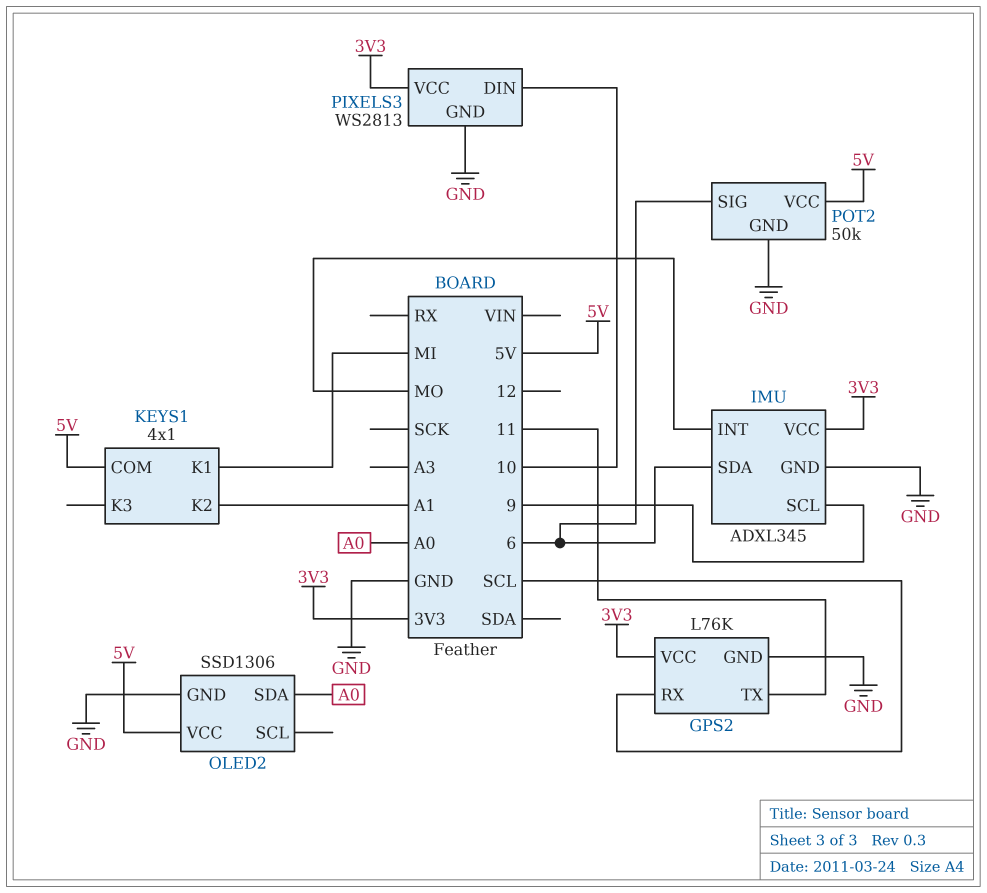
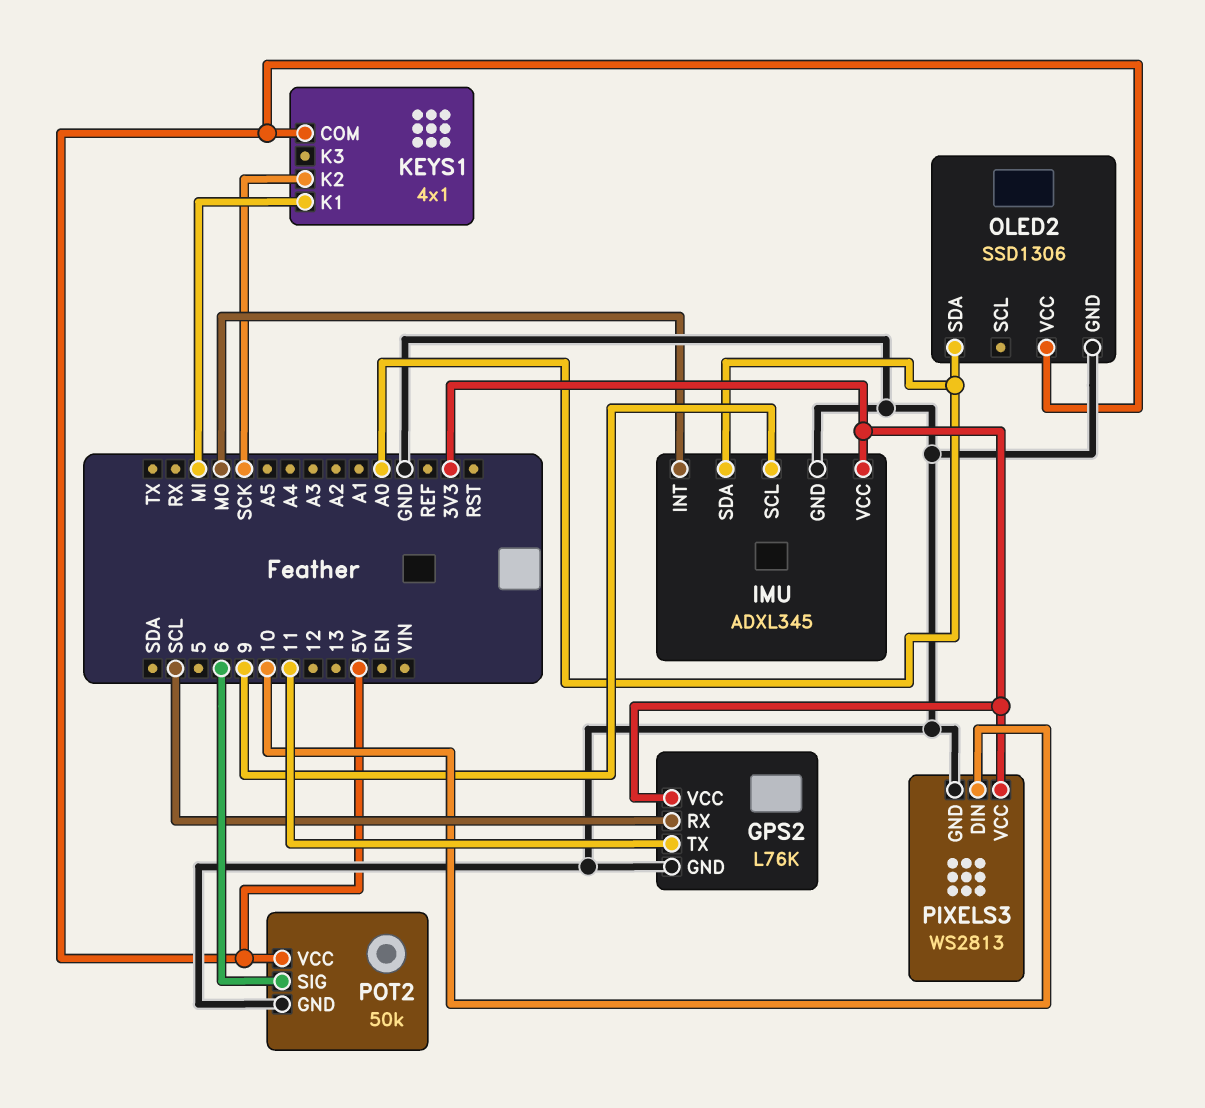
IMU pin SDA: 6 -> A0
KEYS1 pin K2: A1 -> SCK

